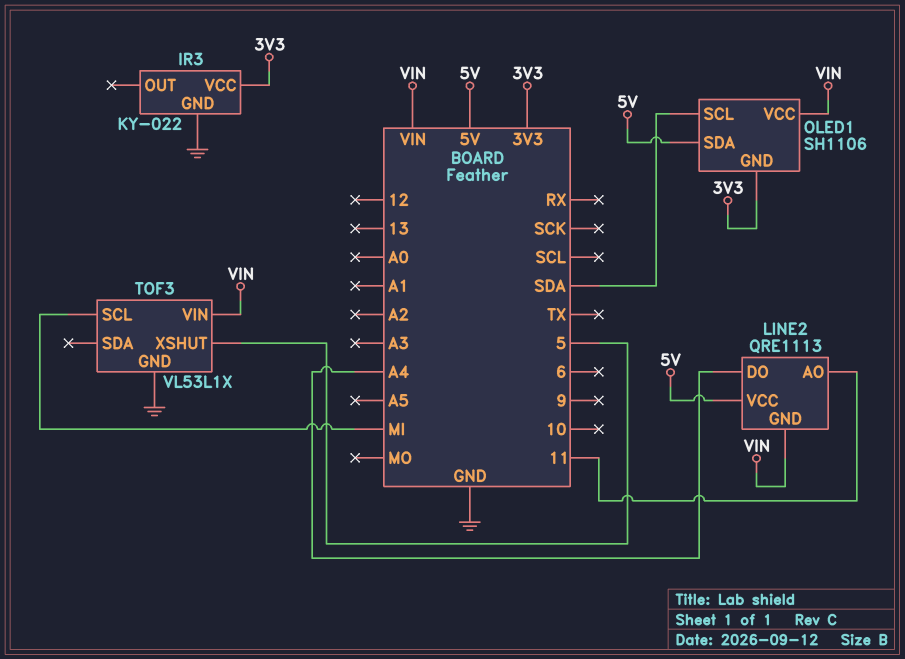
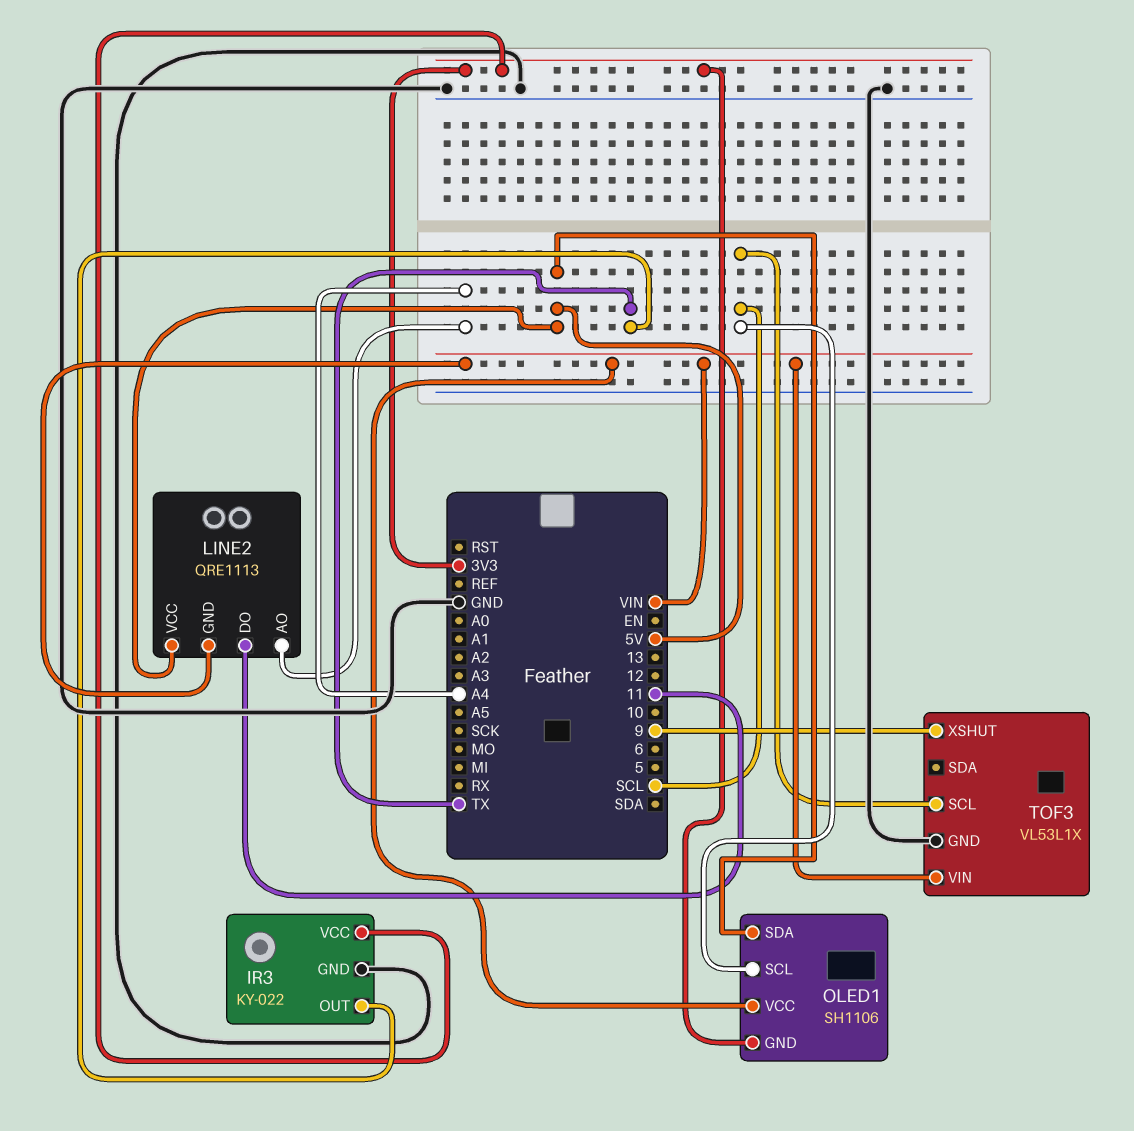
IR3 pin OUT: none -> TX
LINE2 pin AO: 11 -> A4
LINE2 pin DO: A4 -> 11
OLED1 pin SCL: SDA -> SCL
TOF3 pin SCL: MI -> SCL
TOF3 pin XSHUT: 5 -> 9

